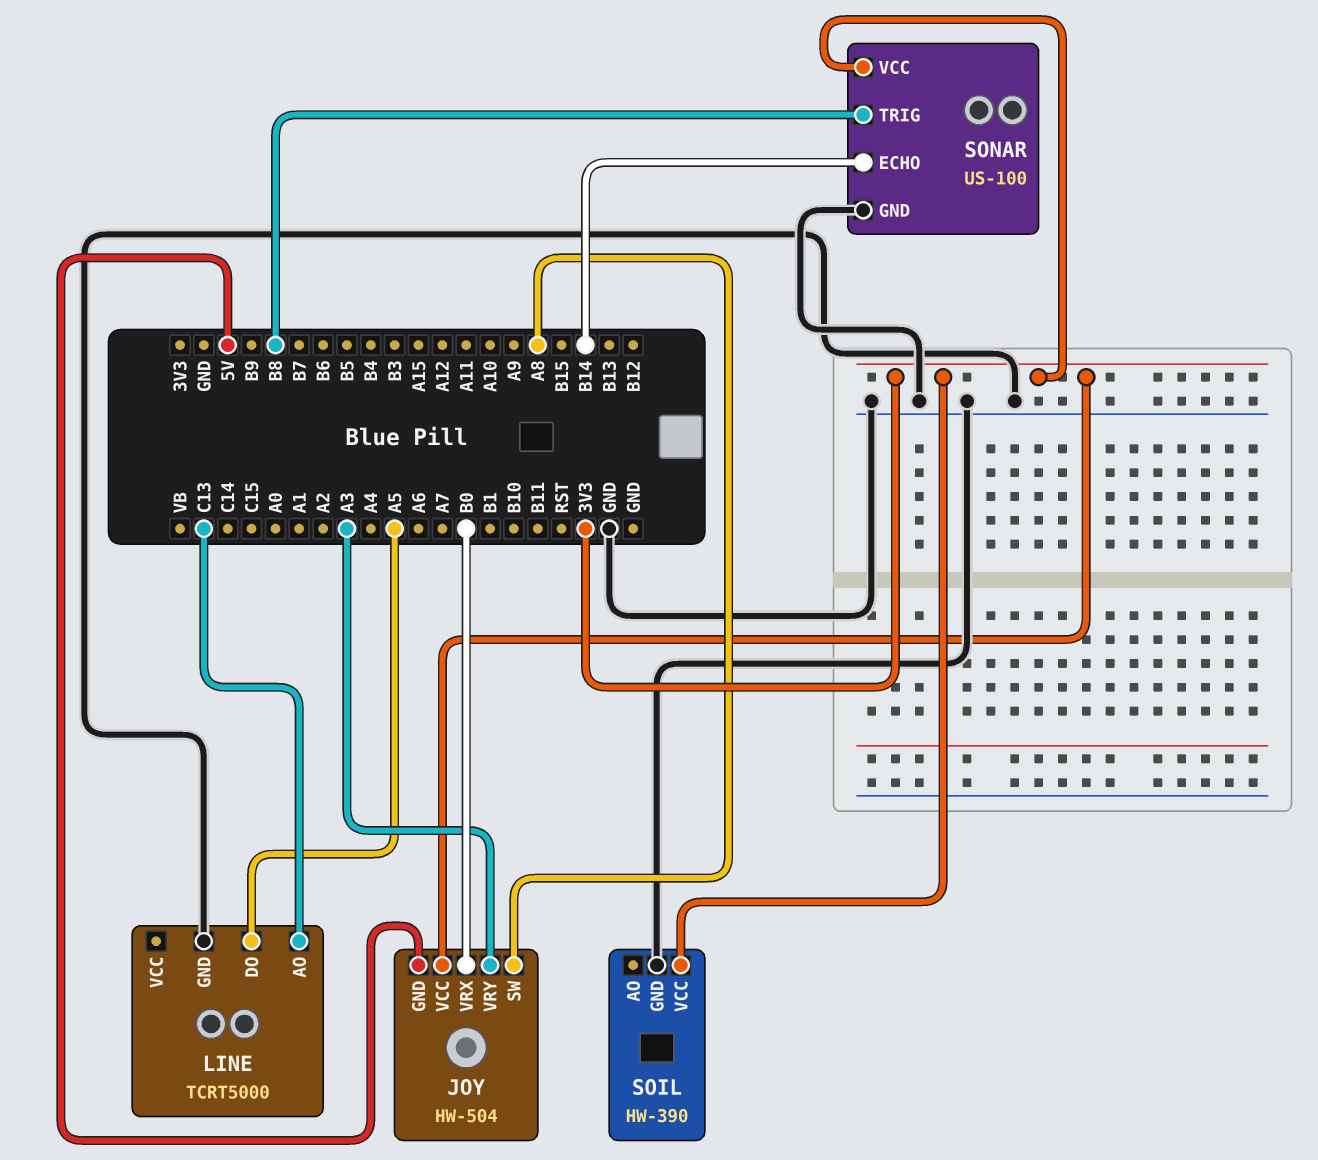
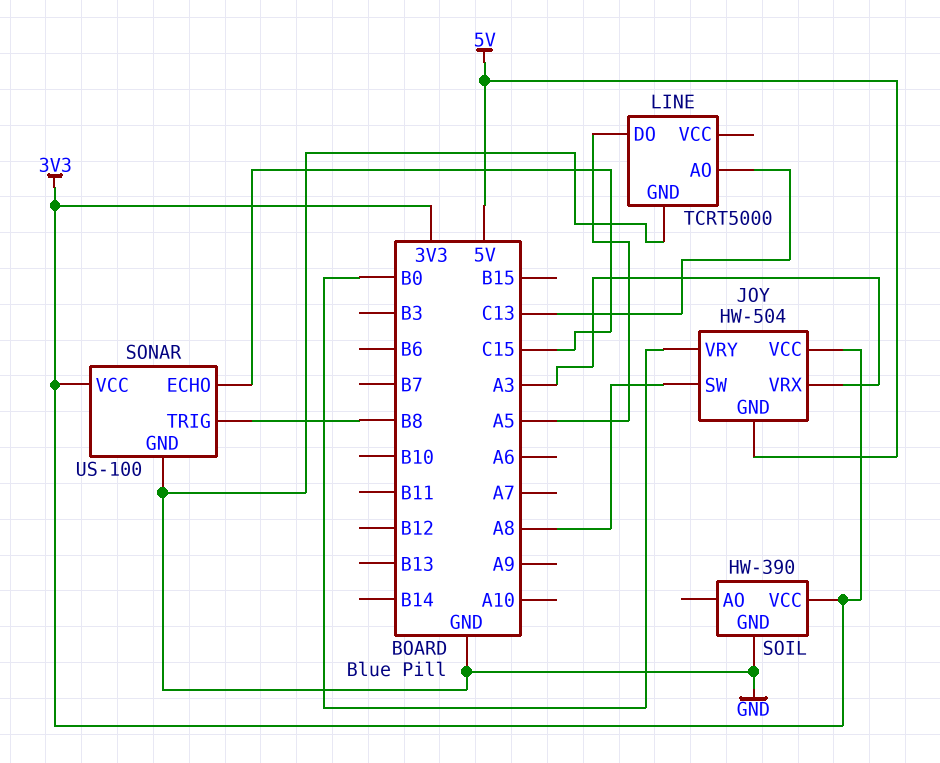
JOY pin VRX: B0 -> A3
JOY pin VRY: A3 -> B0
SONAR pin ECHO: B14 -> C15

